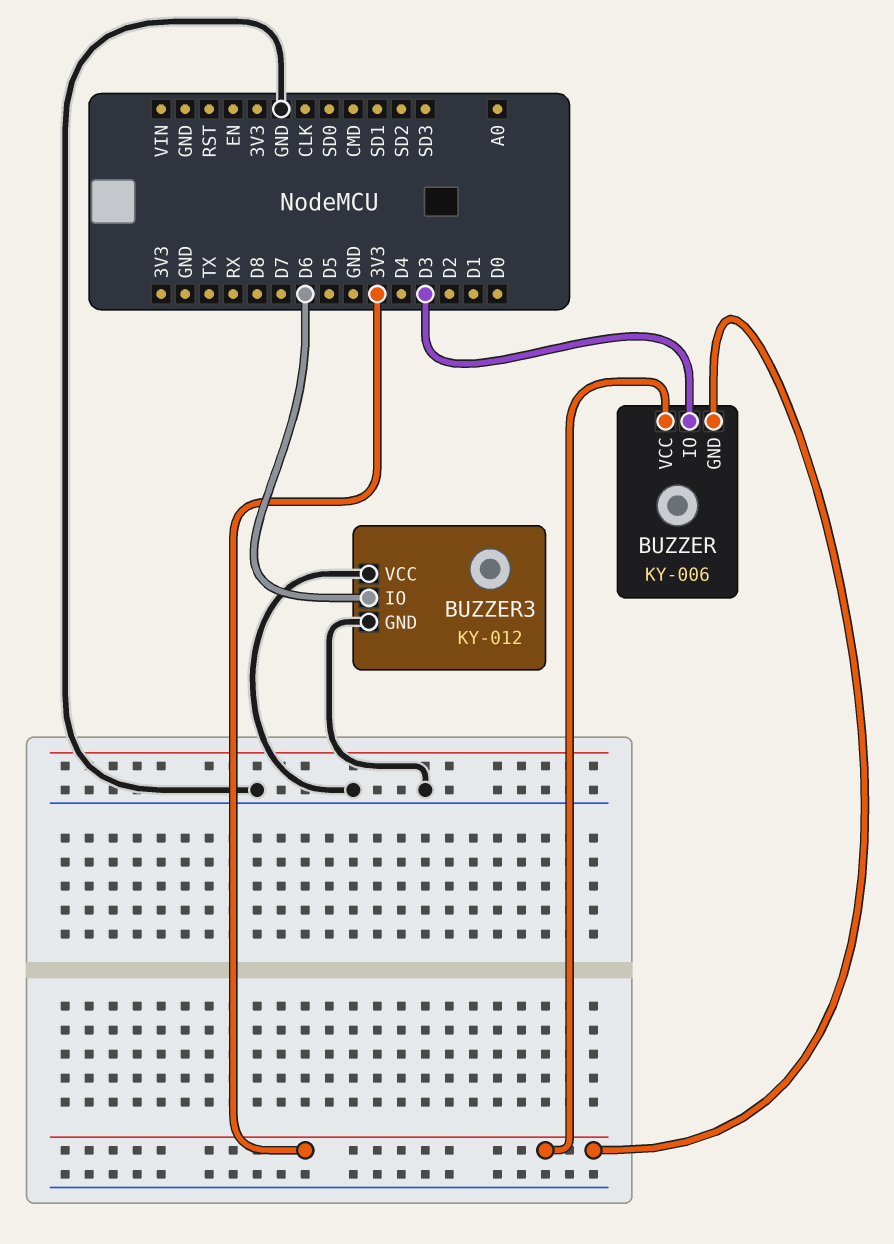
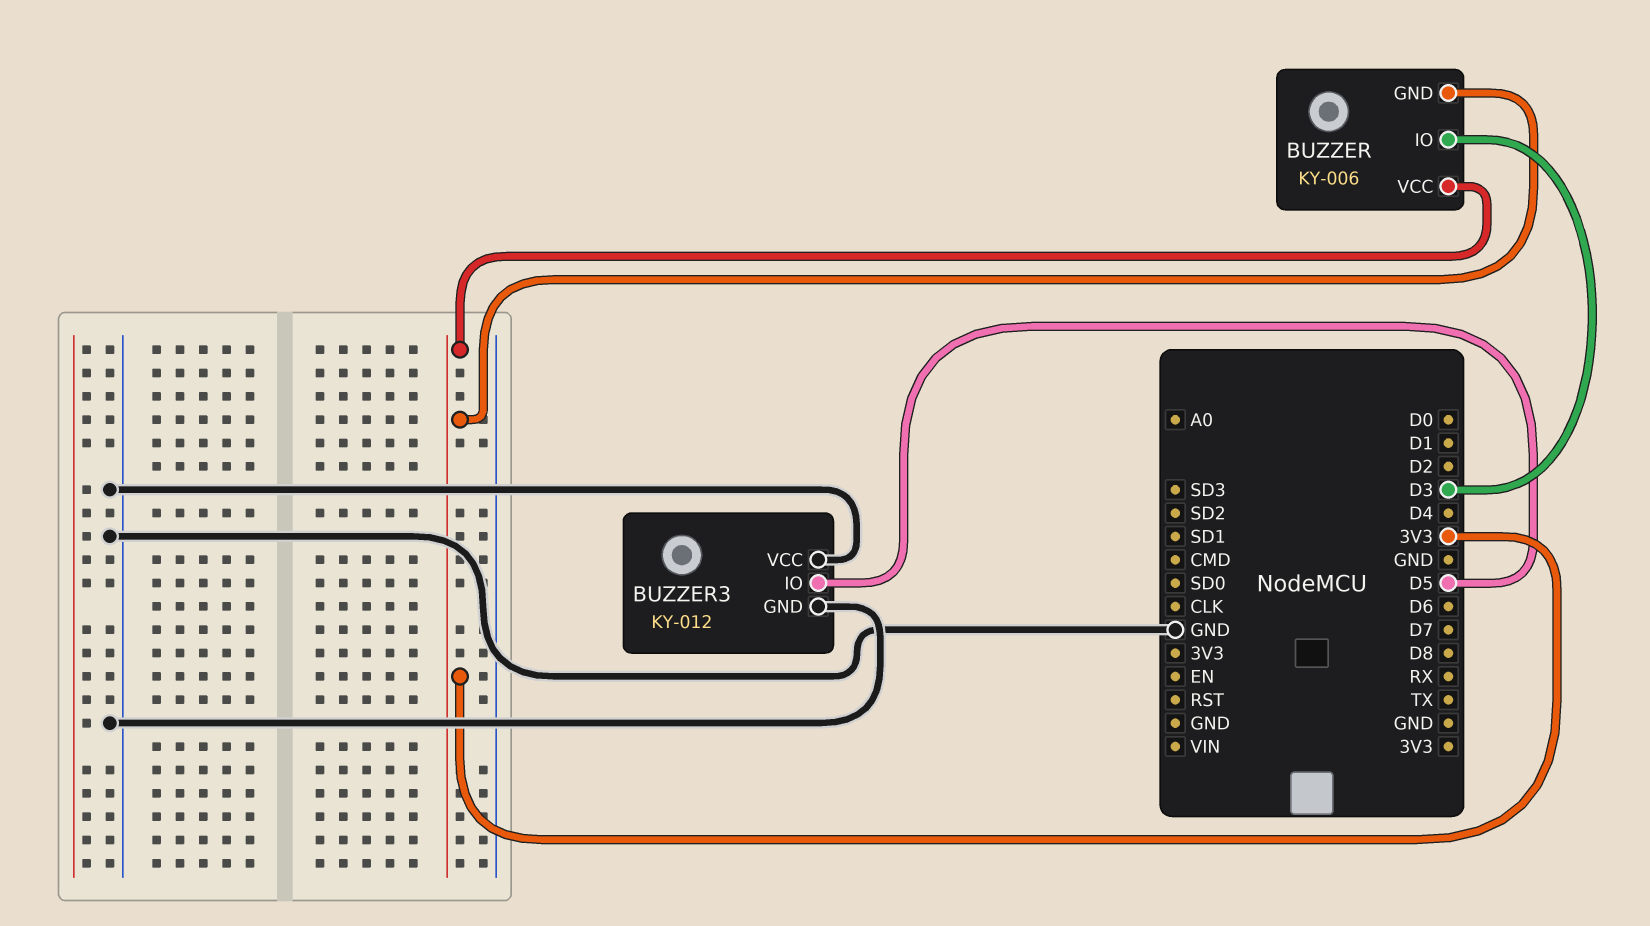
BUZZER3 pin IO: D6 -> D5

